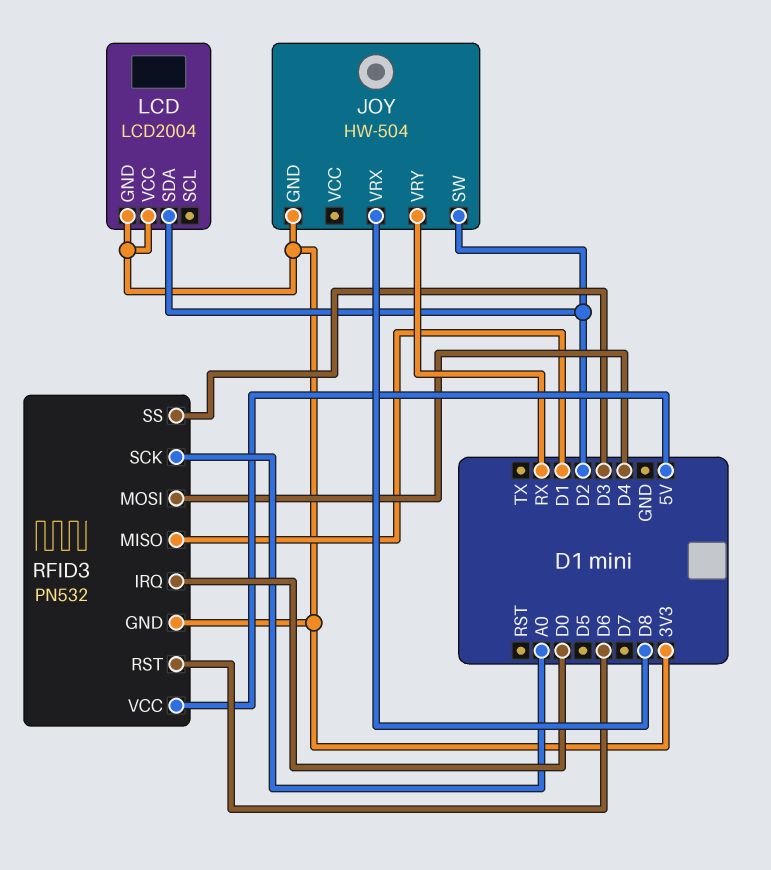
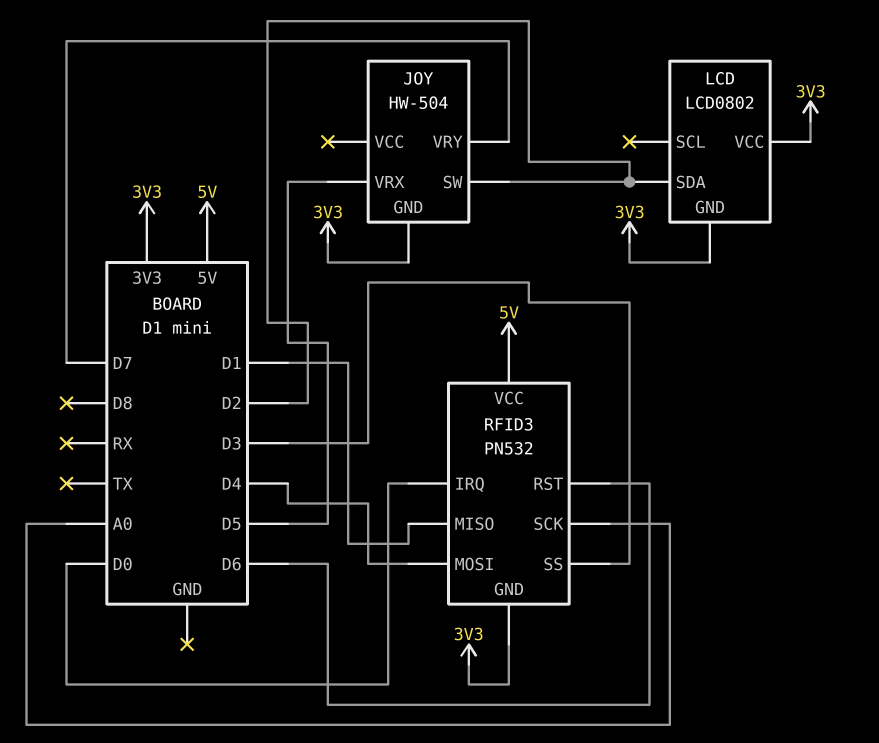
JOY pin VRX: D8 -> D5
JOY pin VRY: RX -> D7
LCD: LCD2004 -> LCD0802

